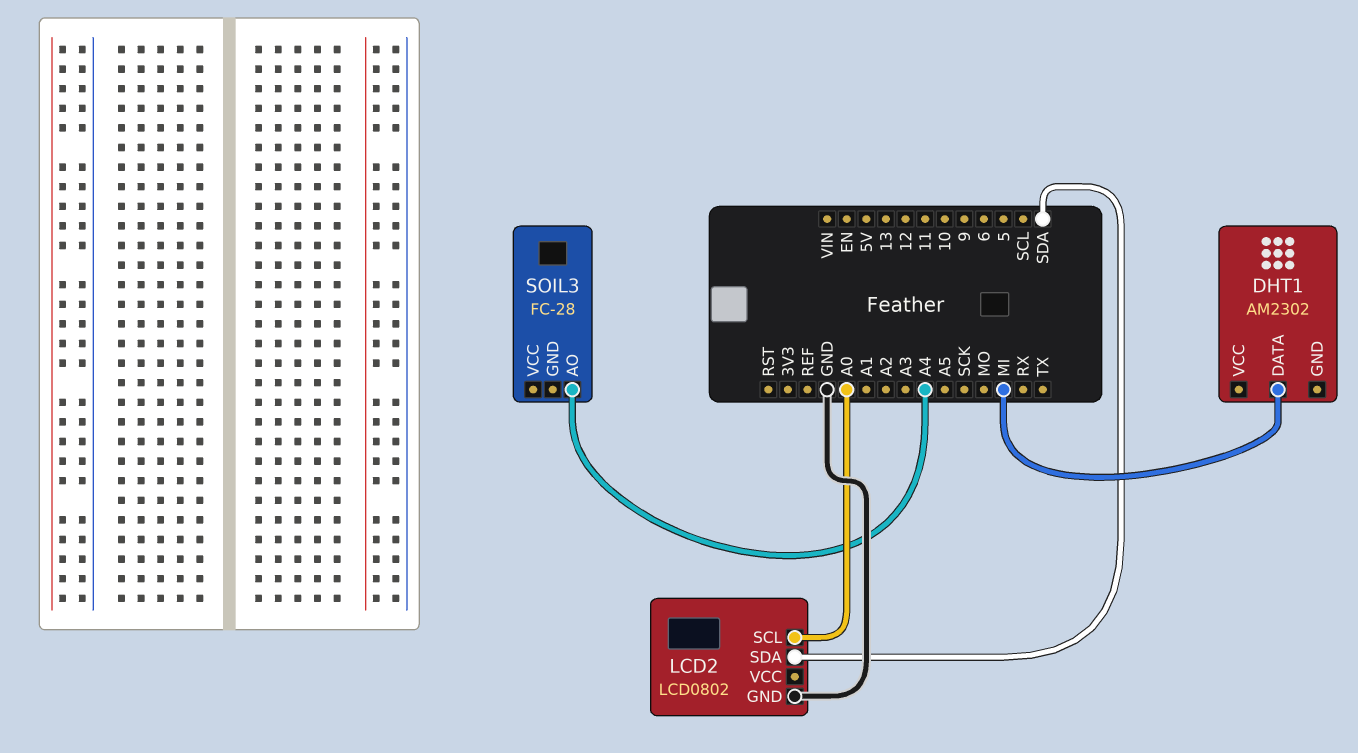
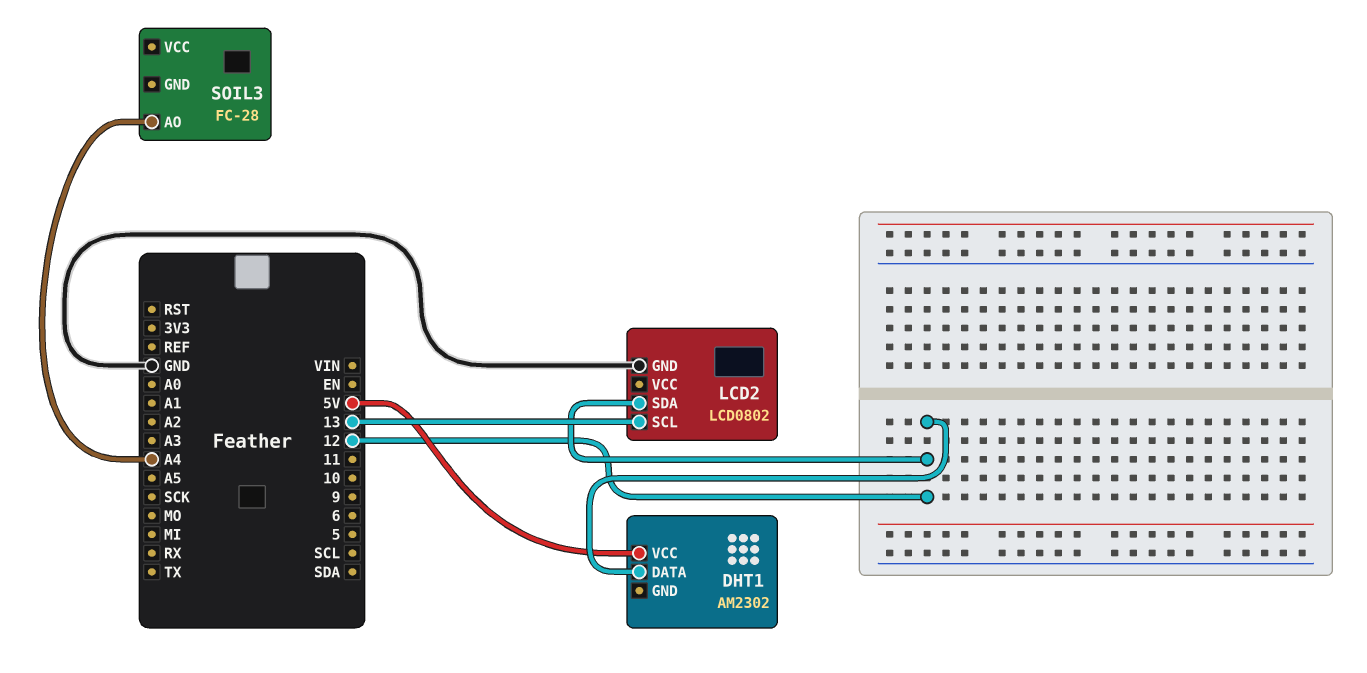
DHT1 pin DATA: MI -> 12
DHT1 pin VCC: none -> 5V
LCD2 pin SCL: A0 -> 13
LCD2 pin SDA: SDA -> 12

